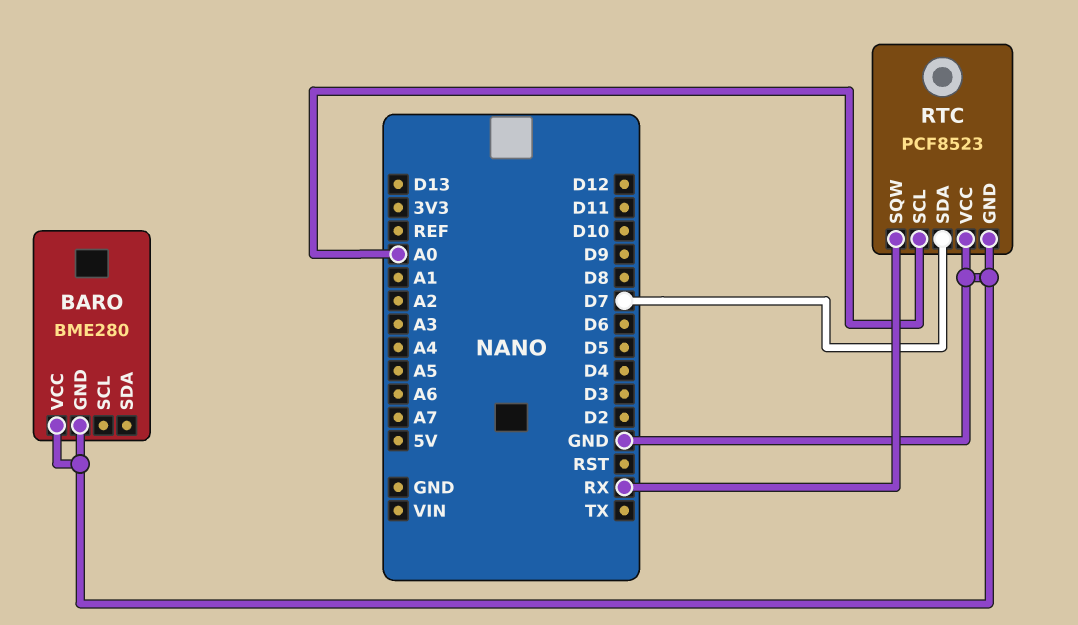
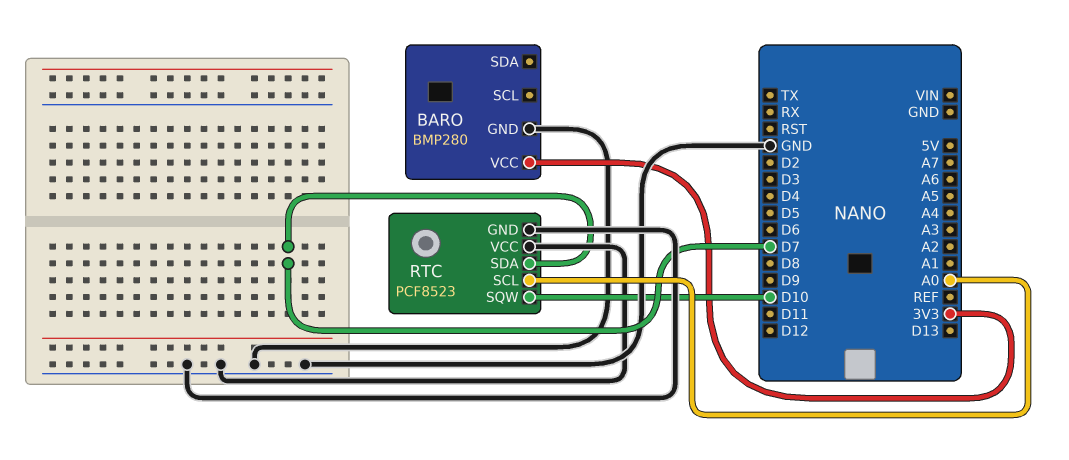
BARO: BME280 -> BMP280
BARO pin VCC: GND -> 3V3
RTC pin SQW: RX -> D10

